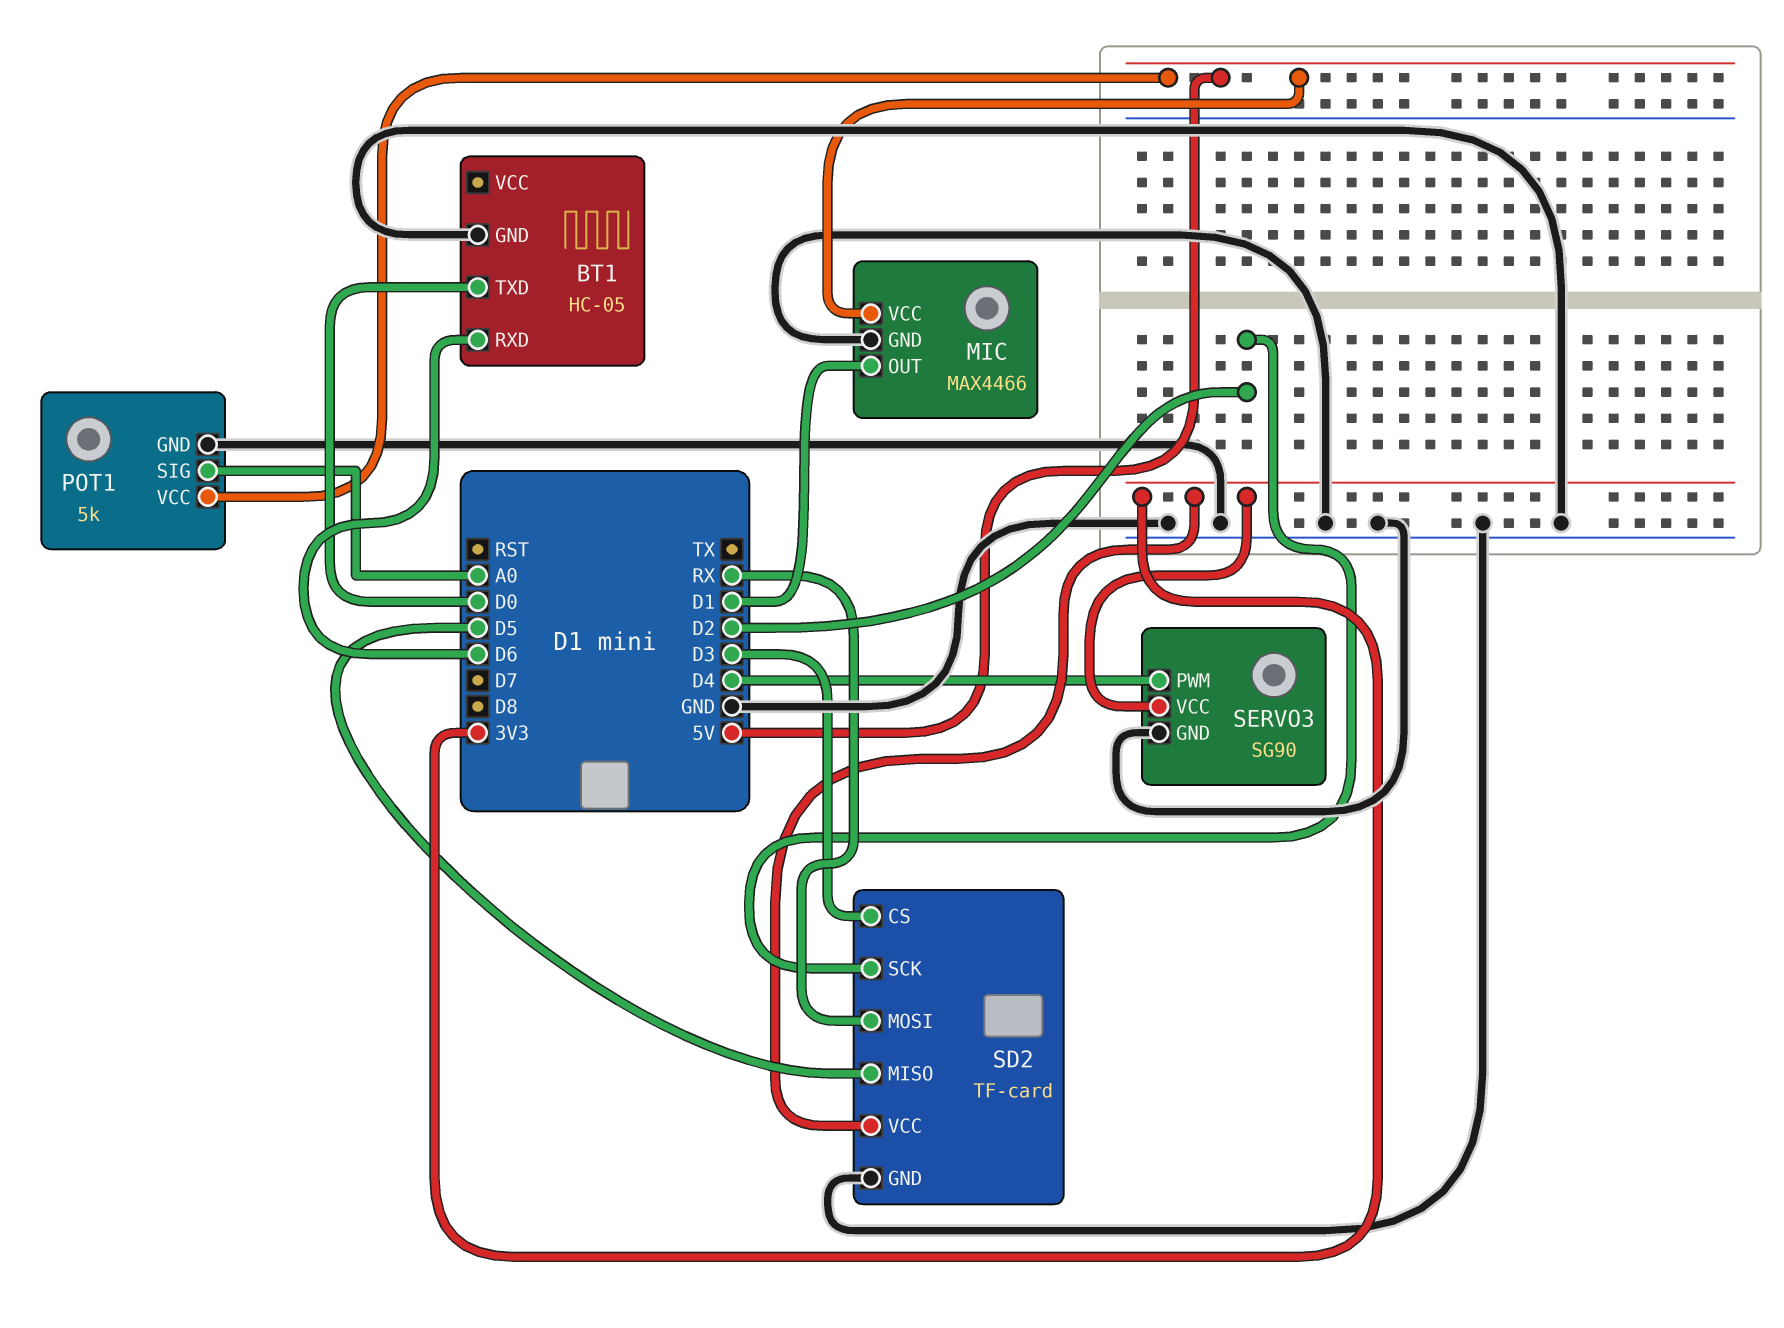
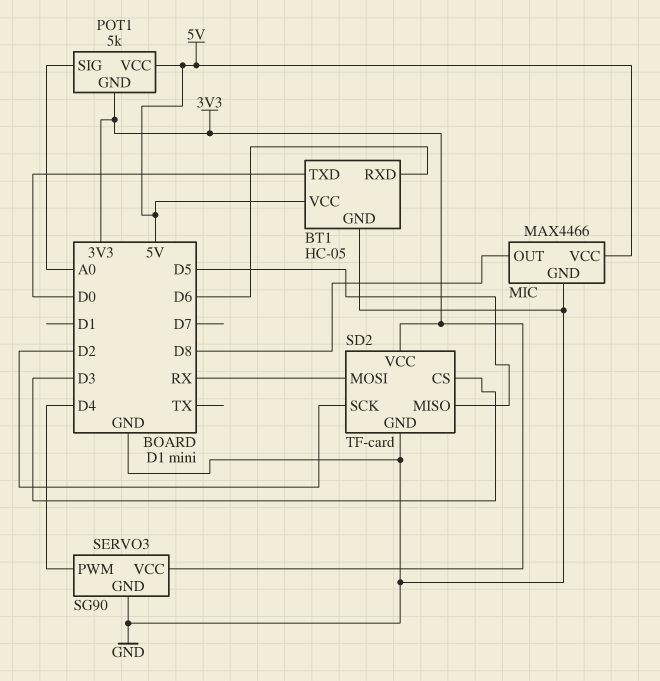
BT1 pin VCC: none -> 5V
MIC pin OUT: D1 -> D8
POT1 pin GND: GND -> 3V3

